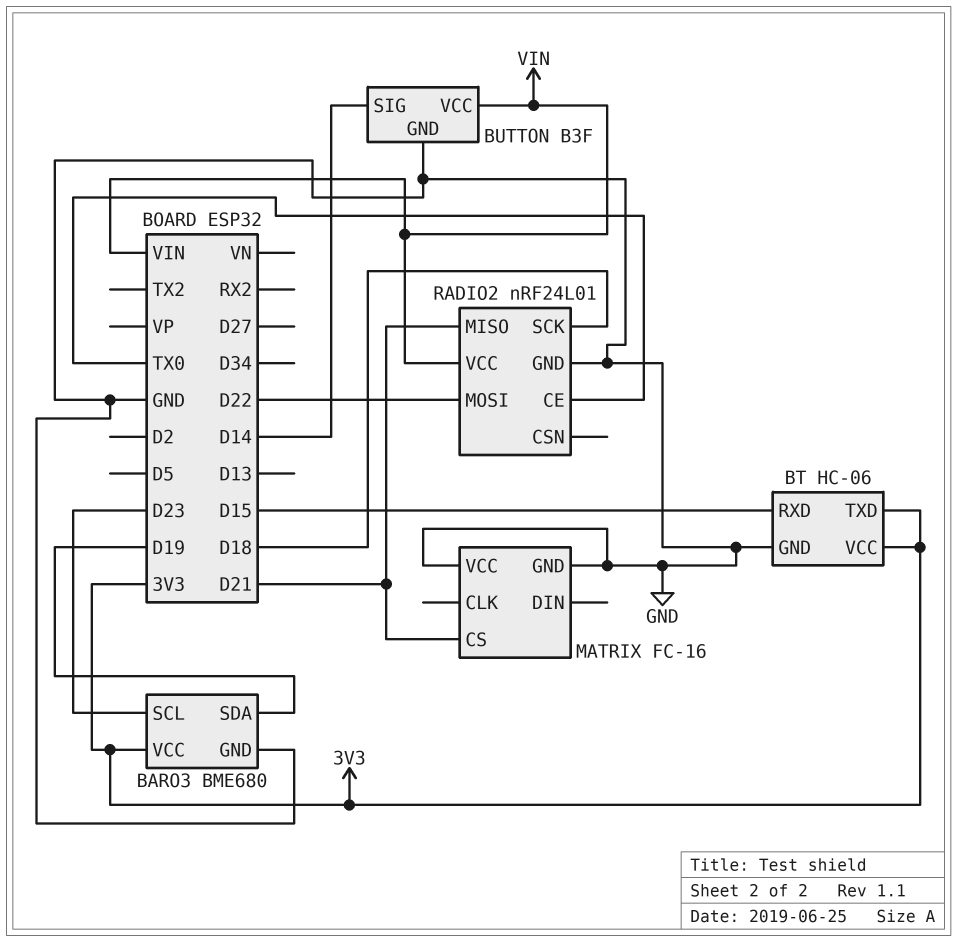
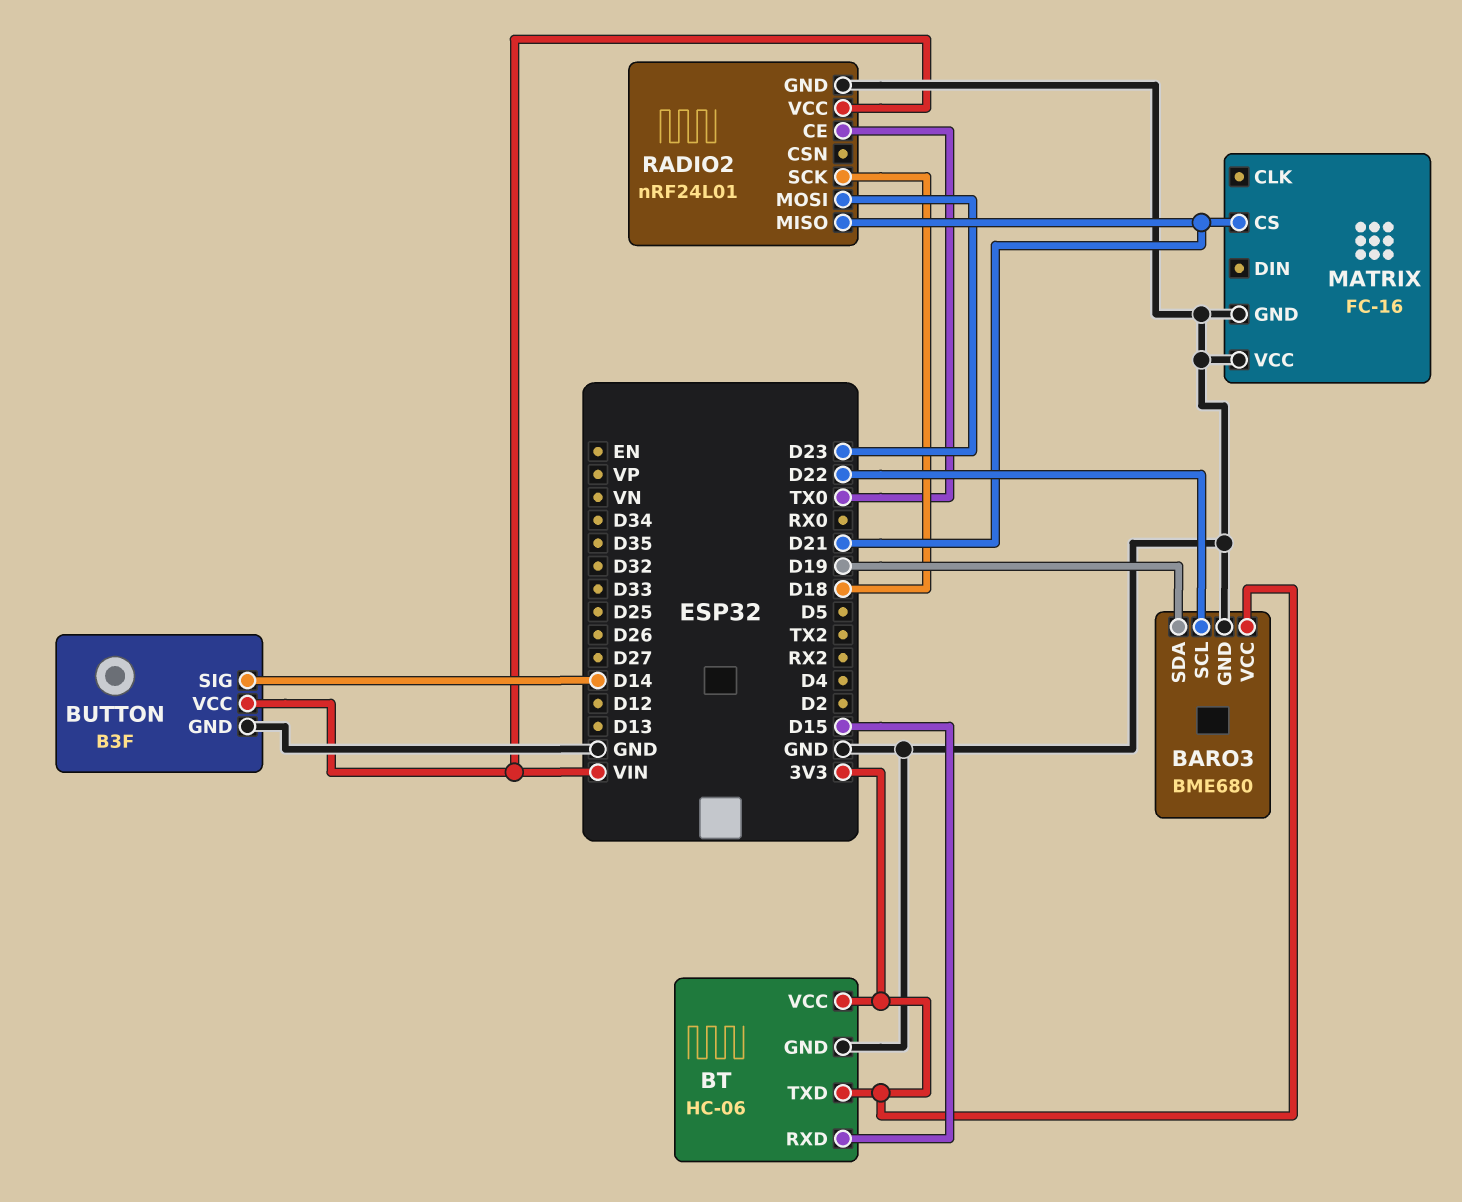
BARO3 pin SCL: D23 -> D22
RADIO2 pin MOSI: D22 -> D23

